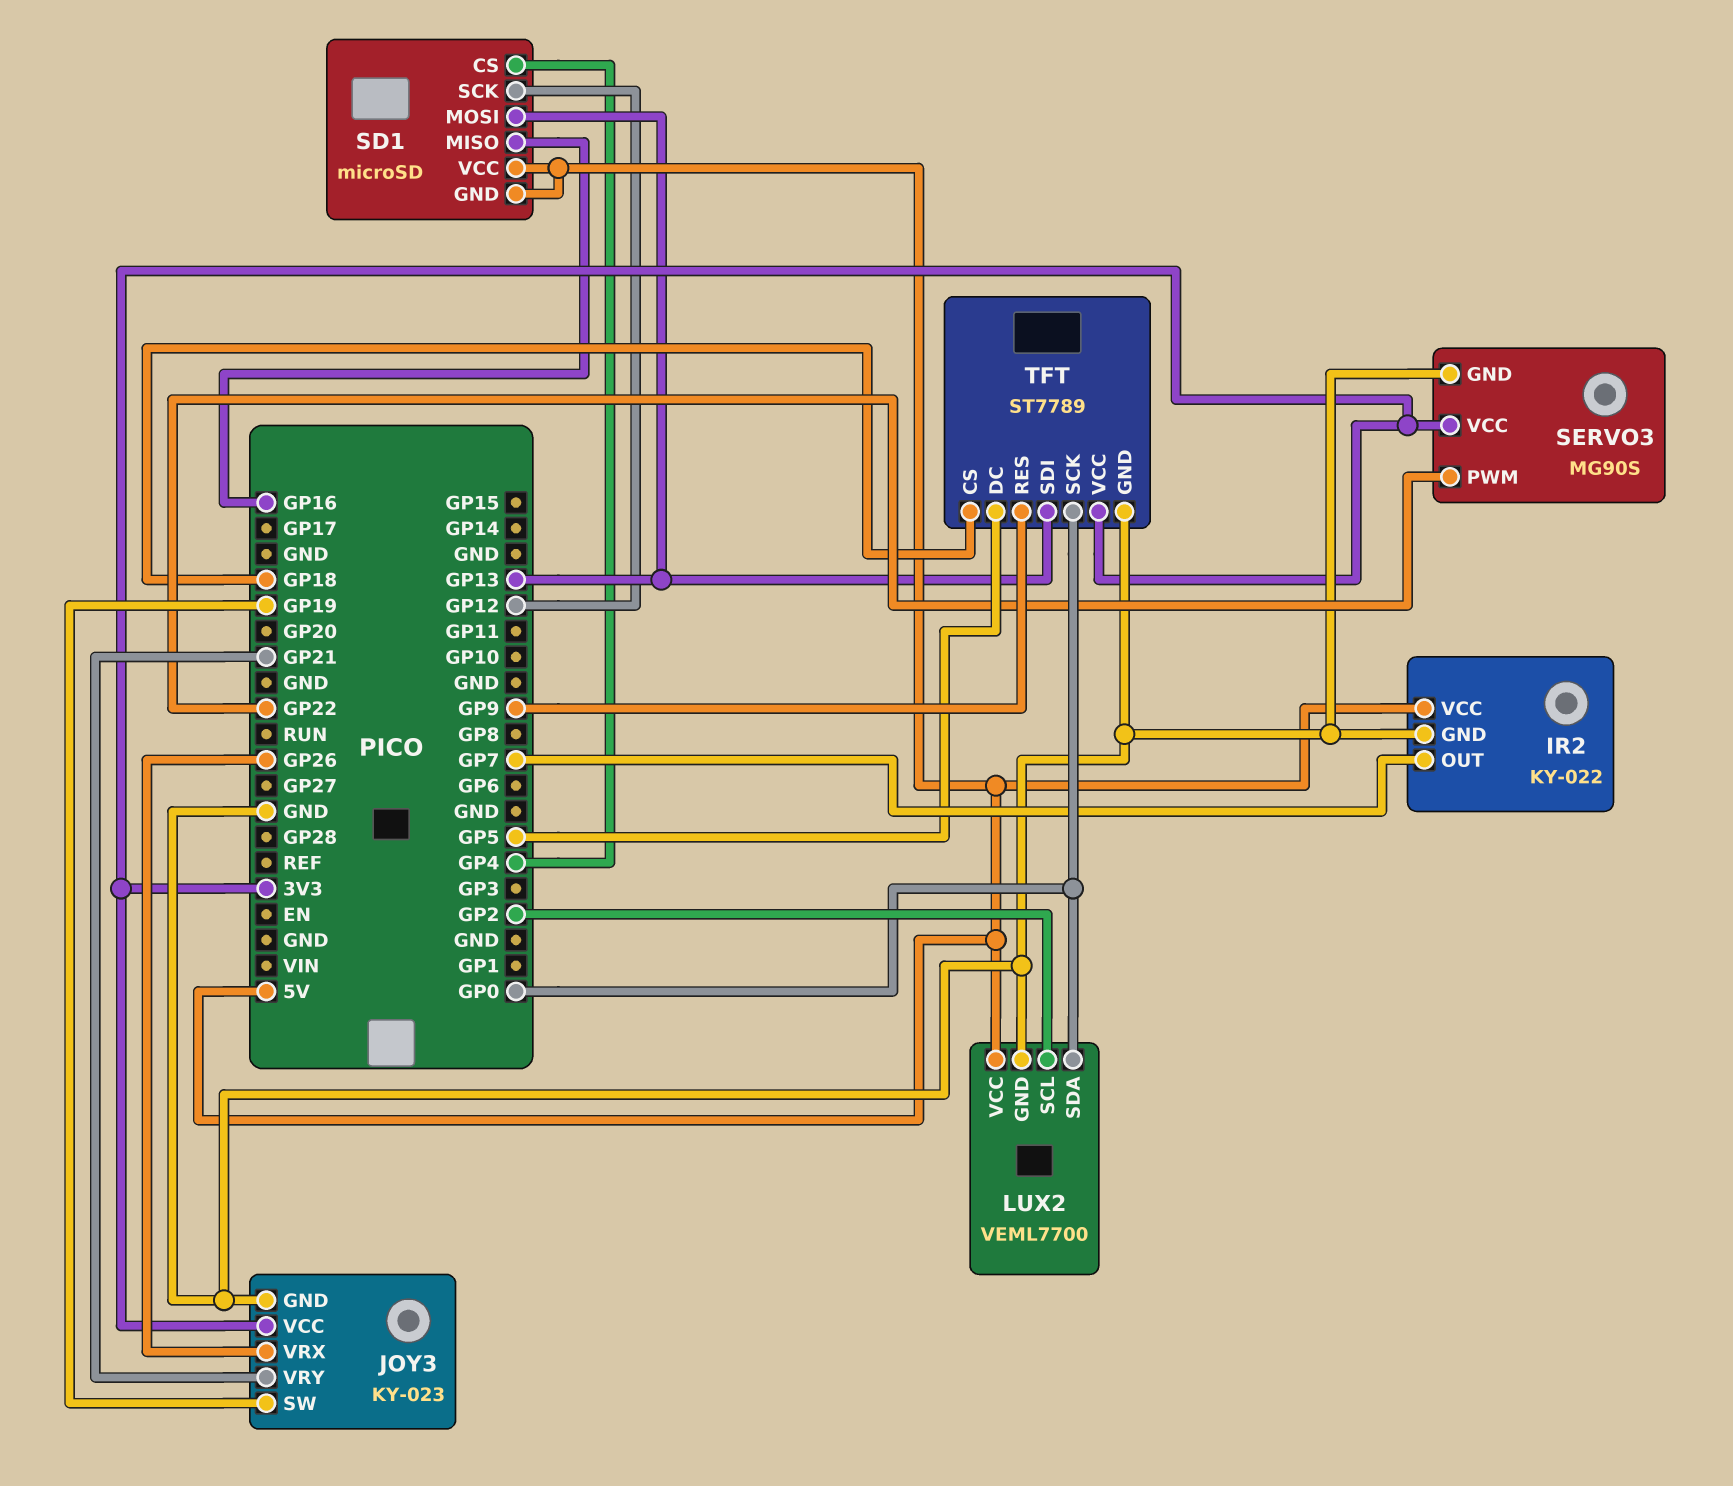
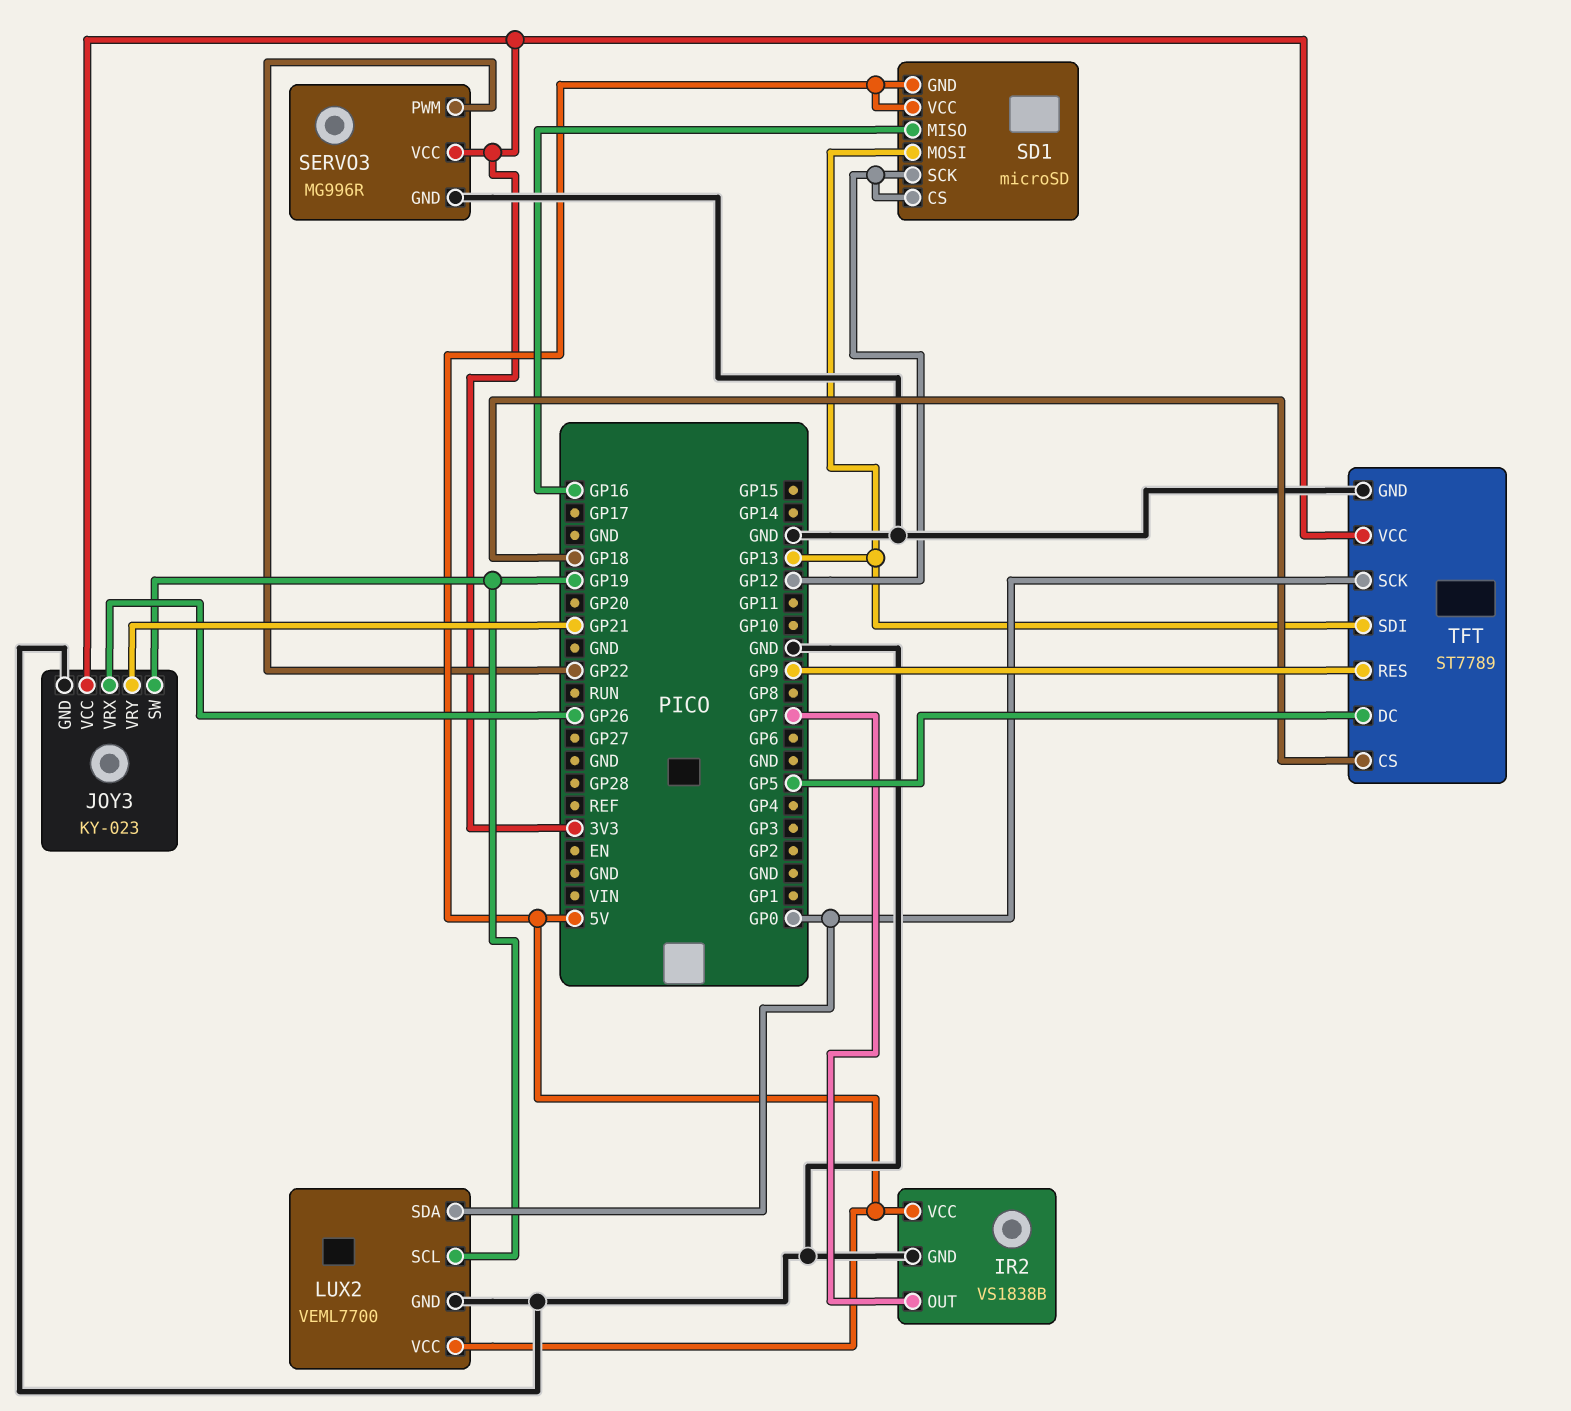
IR2: KY-022 -> VS1838B
LUX2 pin SCL: GP2 -> GP19
SD1 pin CS: GP4 -> GP12
SERVO3: MG90S -> MG996R

